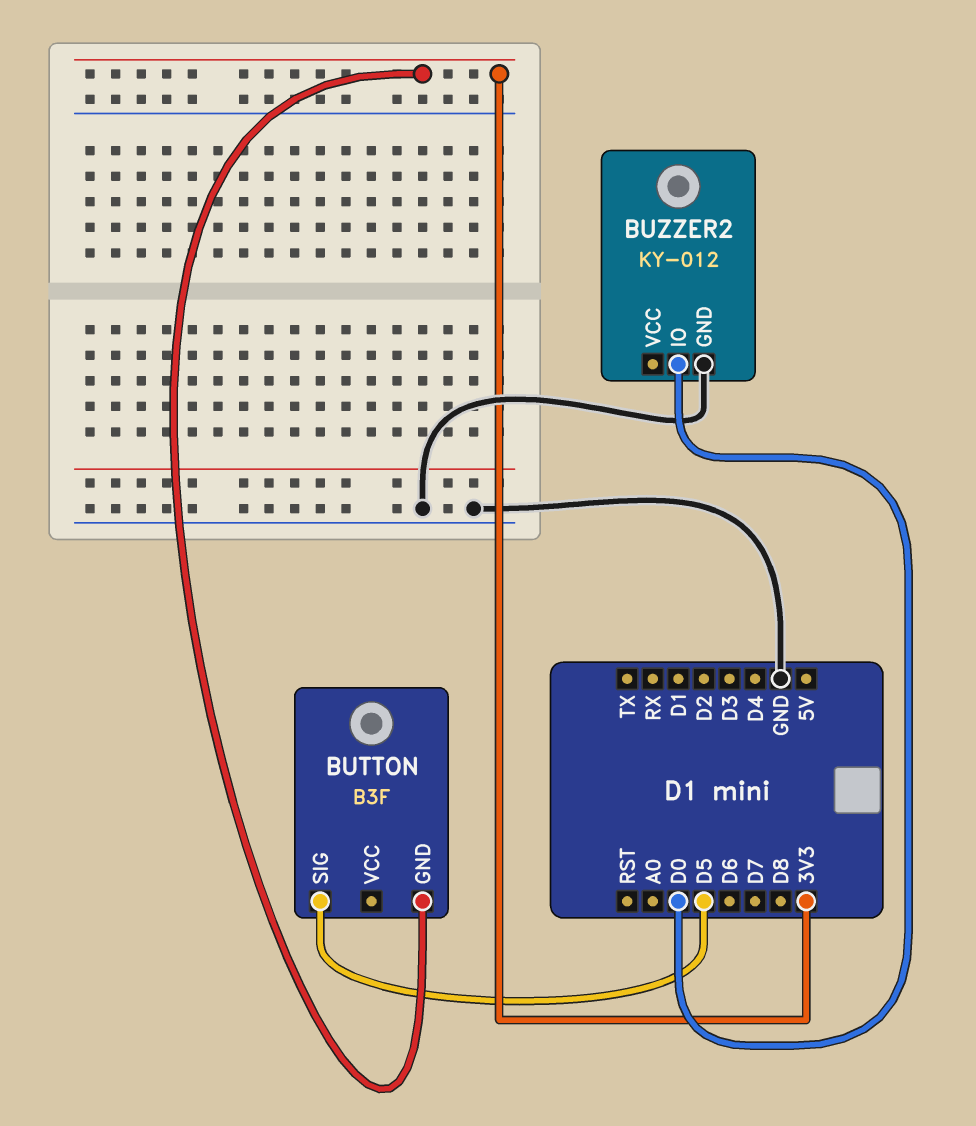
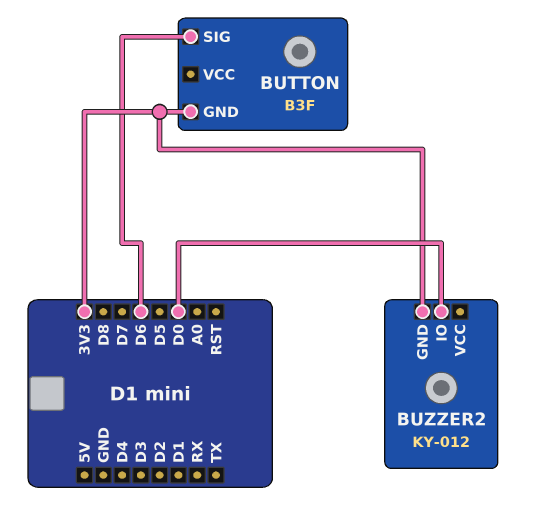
BUTTON pin SIG: D5 -> D6
BUZZER2 pin GND: GND -> 3V3

